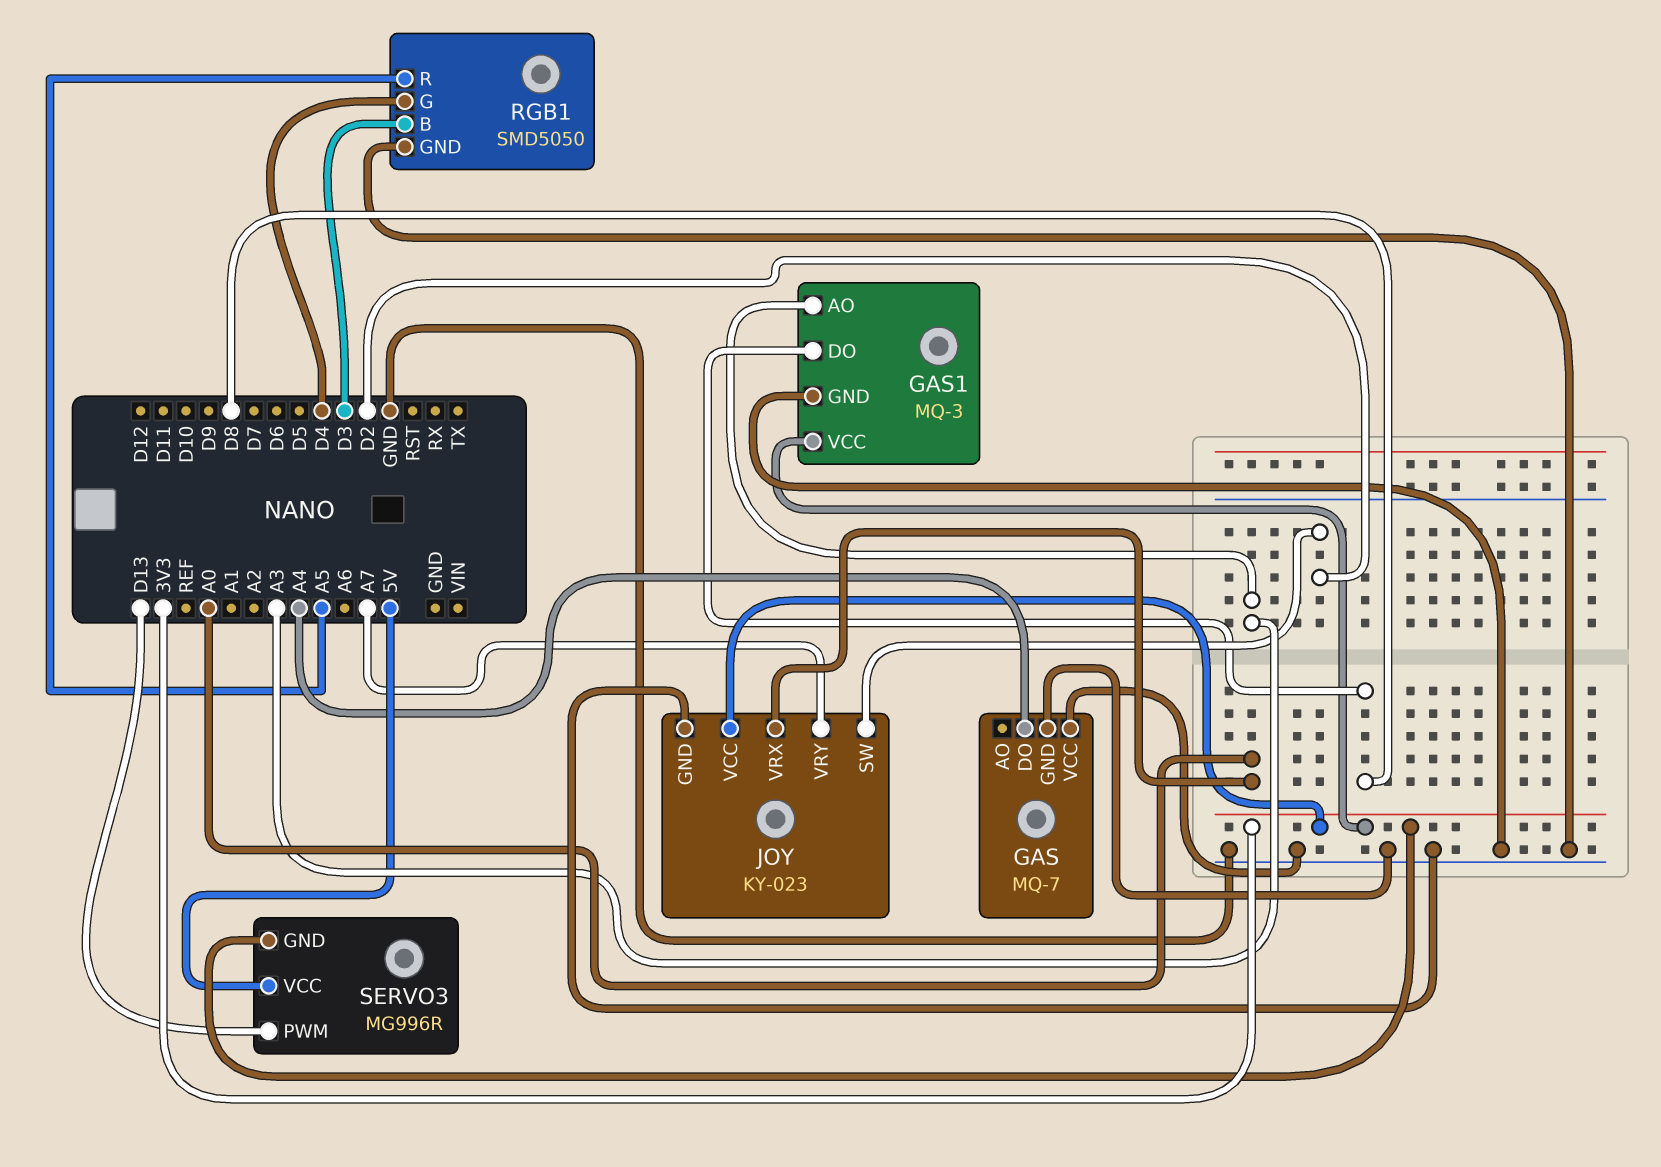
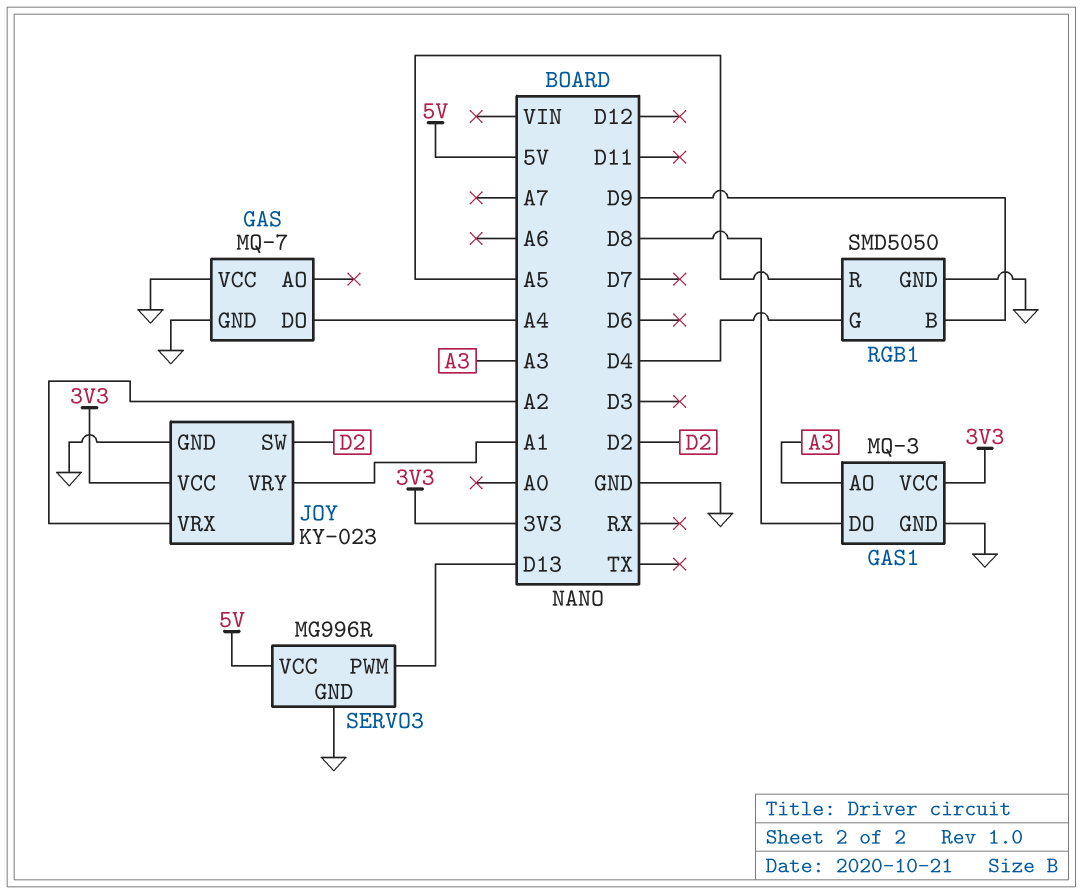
JOY pin VRX: A0 -> A2
JOY pin VRY: A7 -> A1
RGB1 pin B: D3 -> D9
SERVO3 pin GND: 3V3 -> GND

